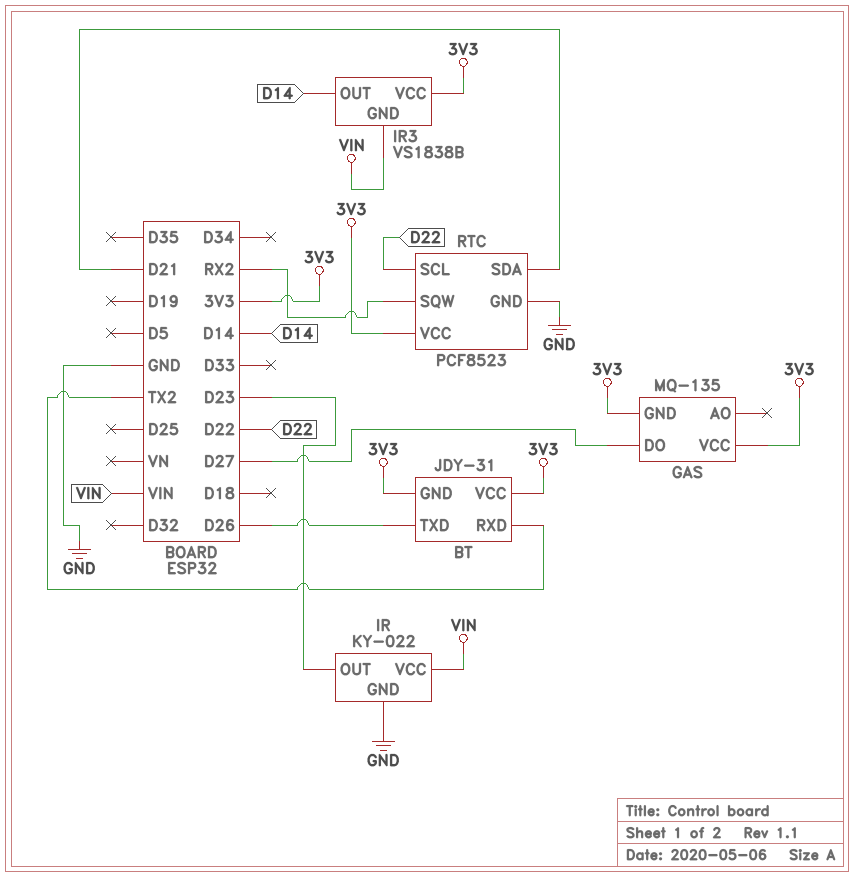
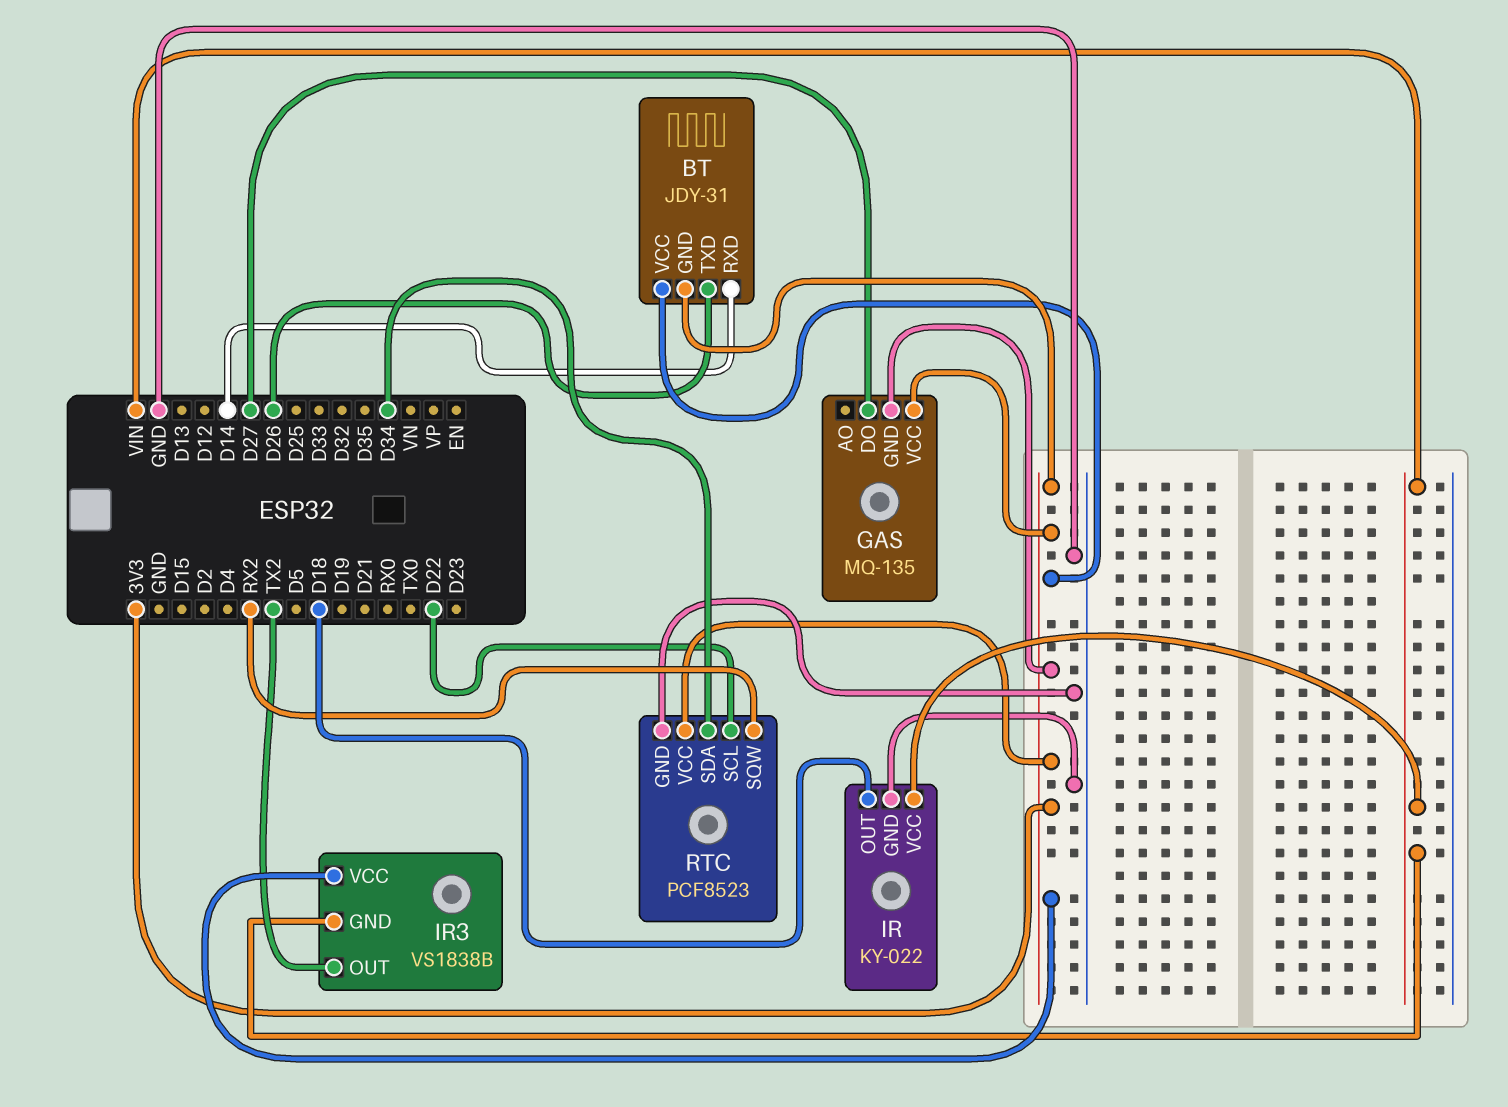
BT pin RXD: TX2 -> D14
IR pin OUT: D23 -> D18
IR3 pin OUT: D14 -> TX2
RTC pin SDA: D21 -> D34

